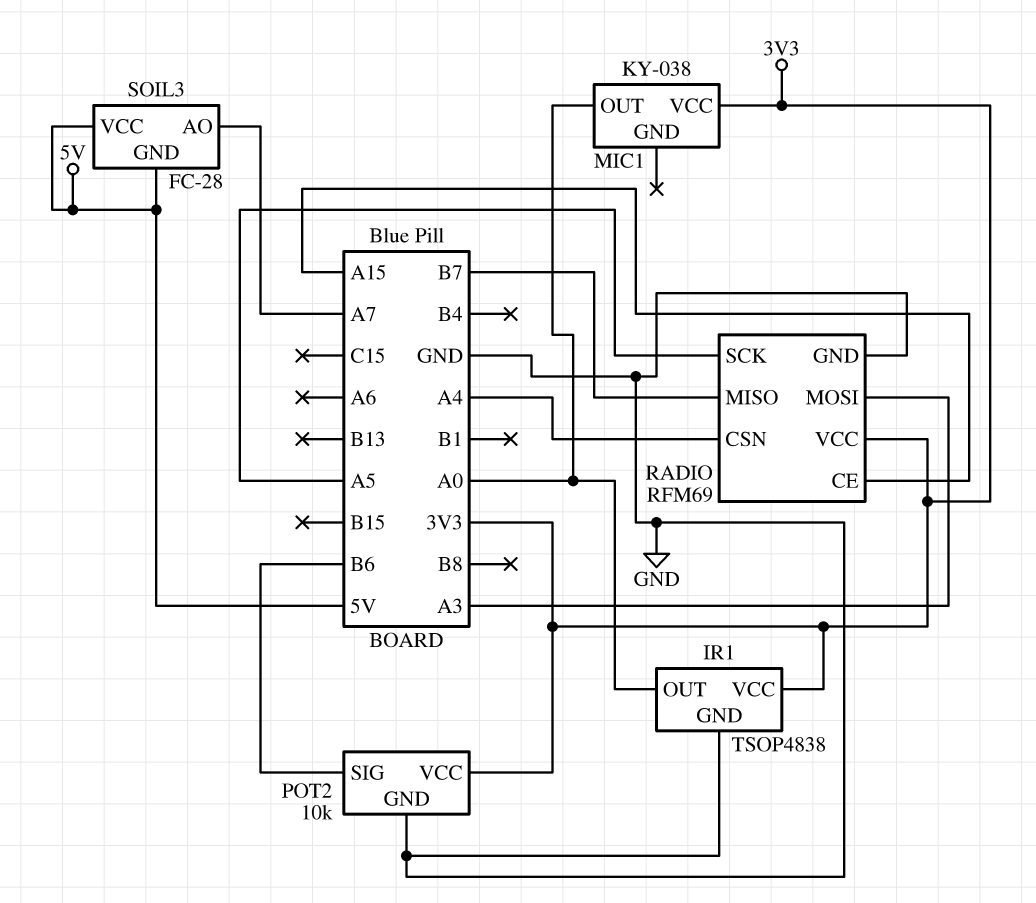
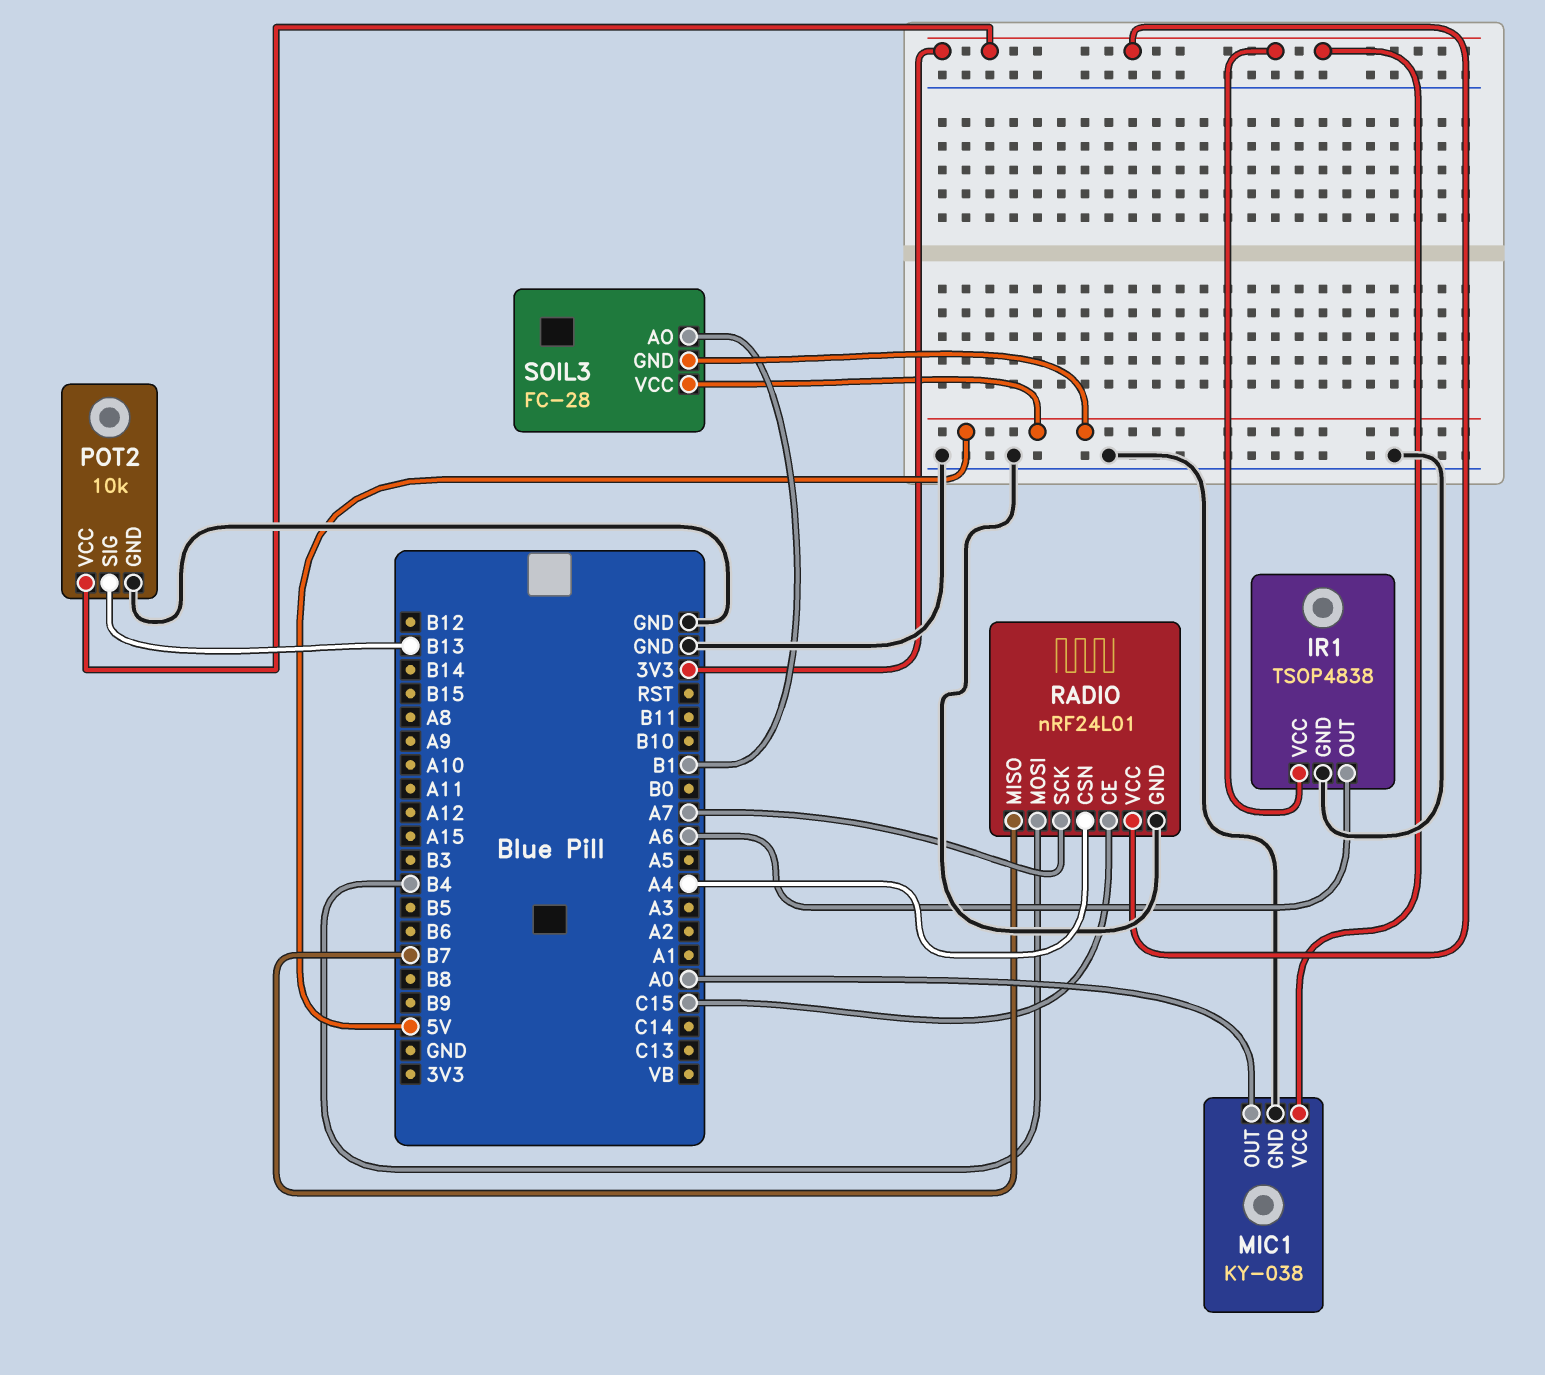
IR1 pin OUT: A0 -> A6
MIC1 pin GND: none -> GND
POT2 pin SIG: B6 -> B13
RADIO: RFM69 -> nRF24L01
RADIO pin CE: A15 -> C15
RADIO pin MOSI: A3 -> B4
RADIO pin SCK: A5 -> A7
SOIL3 pin AO: A7 -> B1

